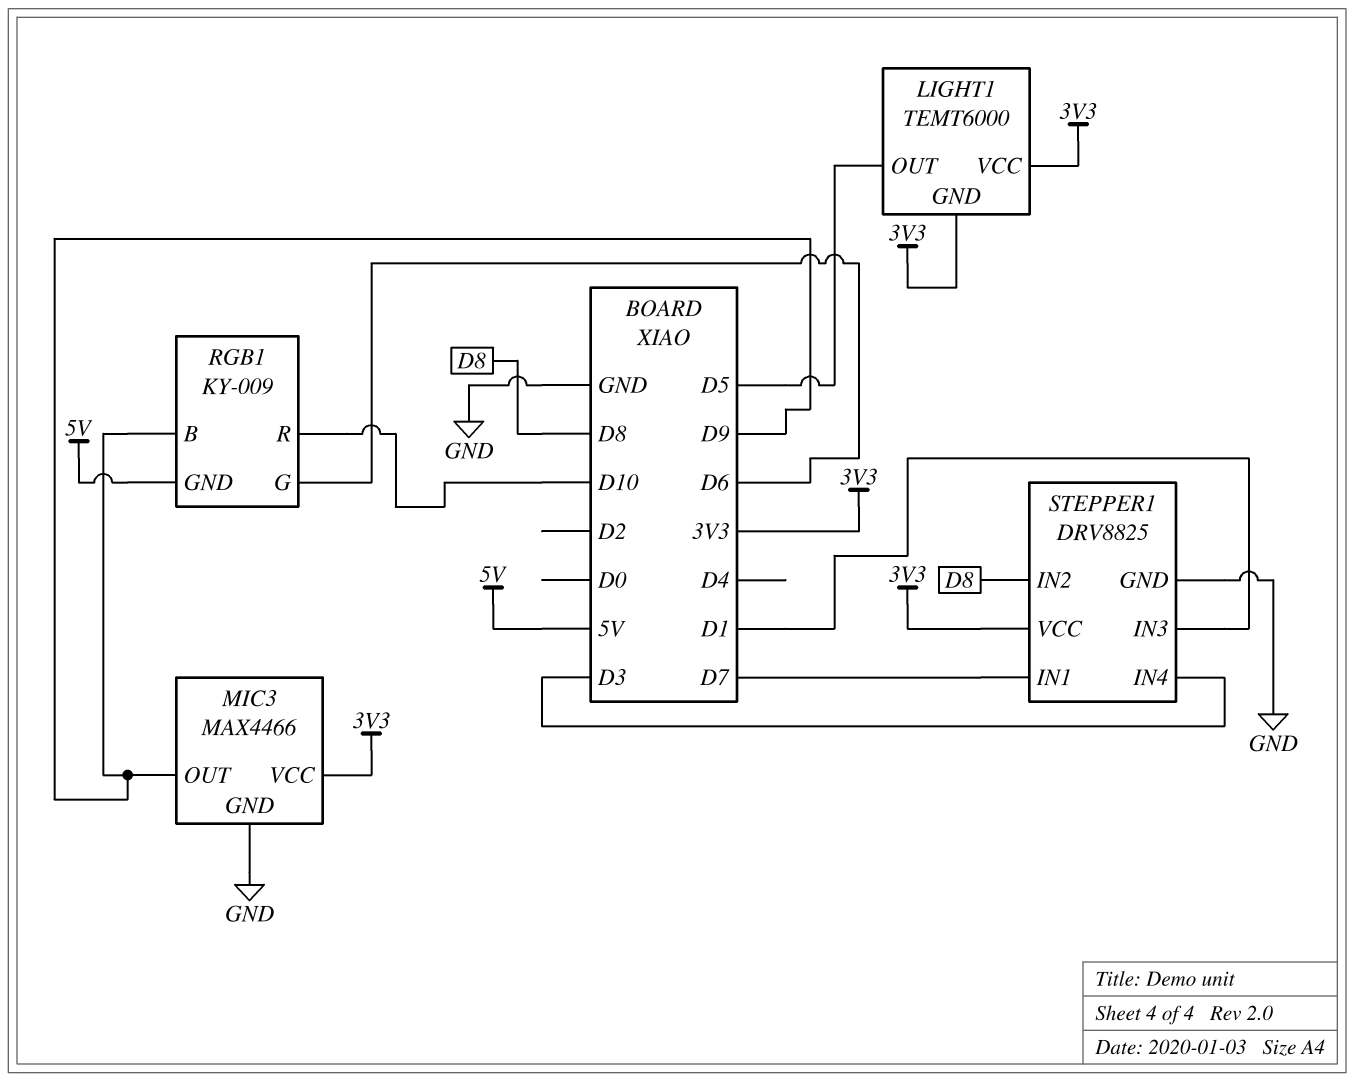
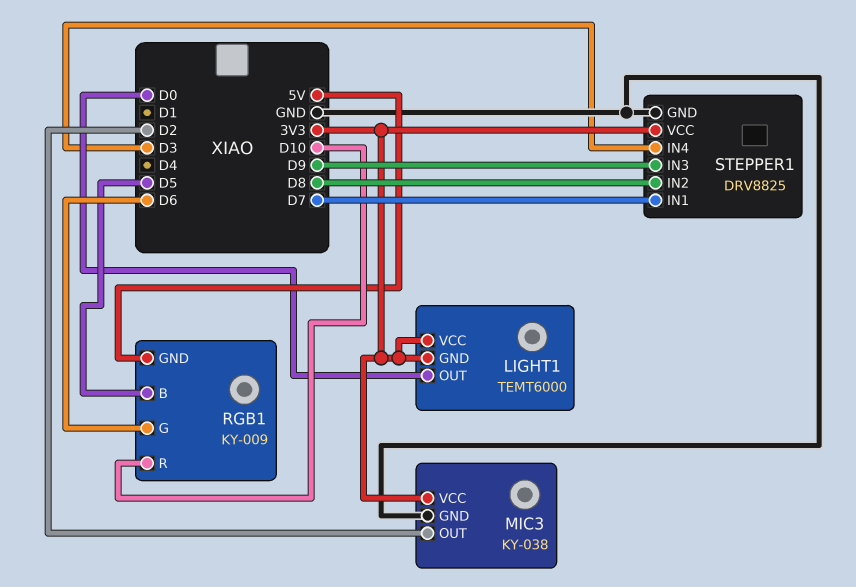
LIGHT1 pin OUT: D5 -> D0
MIC3: MAX4466 -> KY-038
MIC3 pin OUT: D9 -> D2
RGB1 pin B: D9 -> D5
STEPPER1 pin IN3: D1 -> D9

